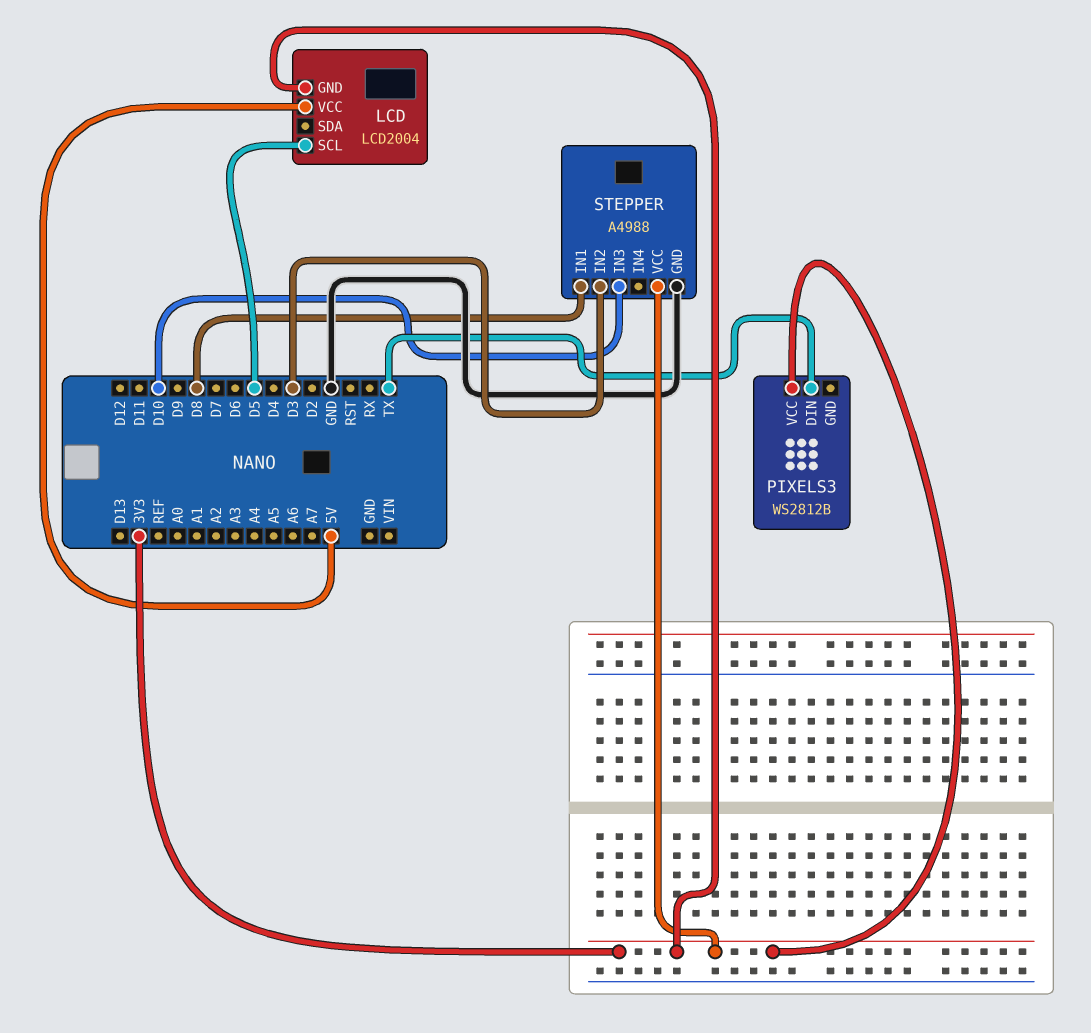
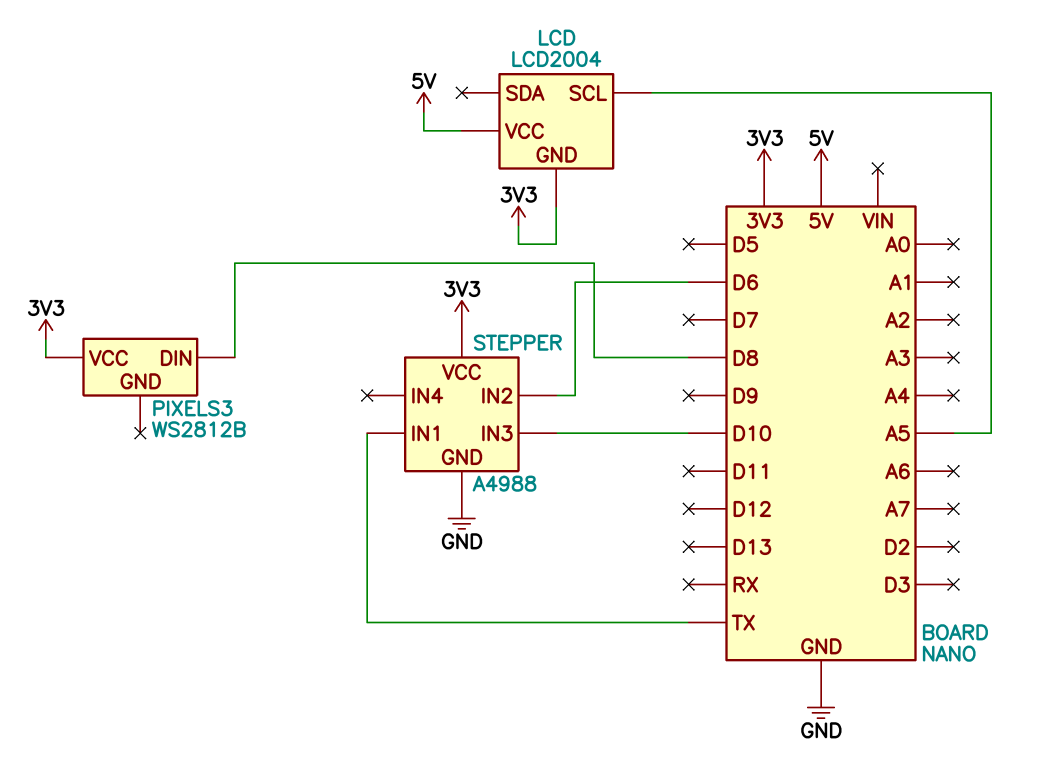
LCD pin SCL: D5 -> A5
PIXELS3 pin DIN: TX -> D8
STEPPER pin IN1: D8 -> TX
STEPPER pin IN2: D3 -> D6

